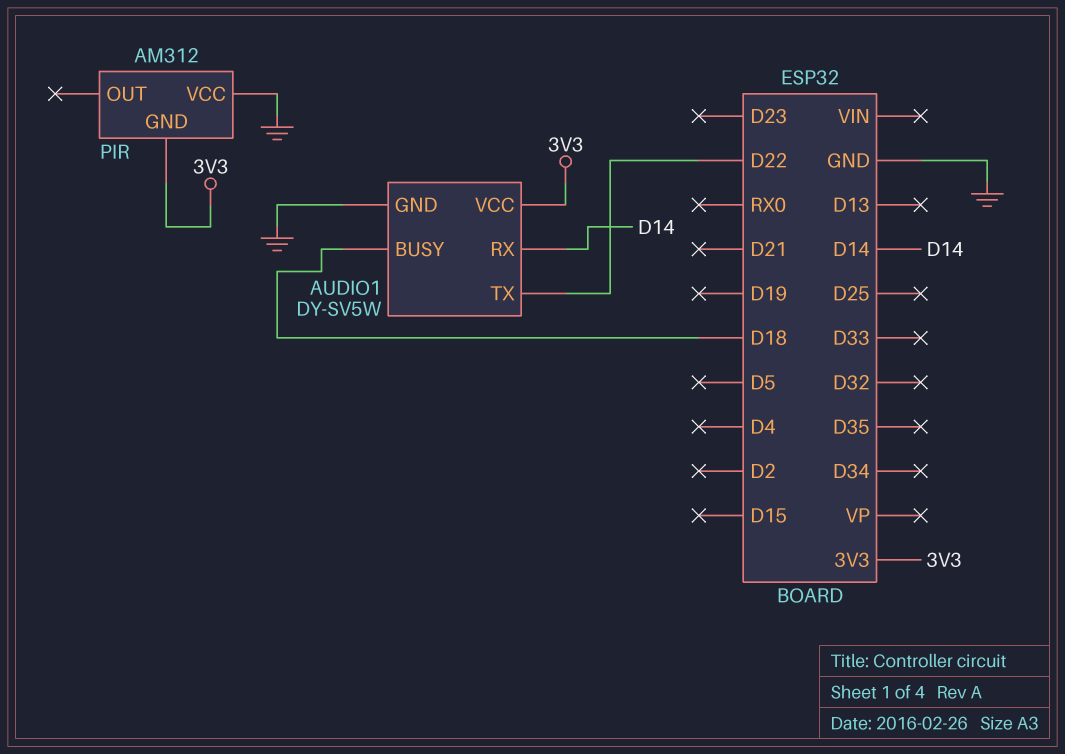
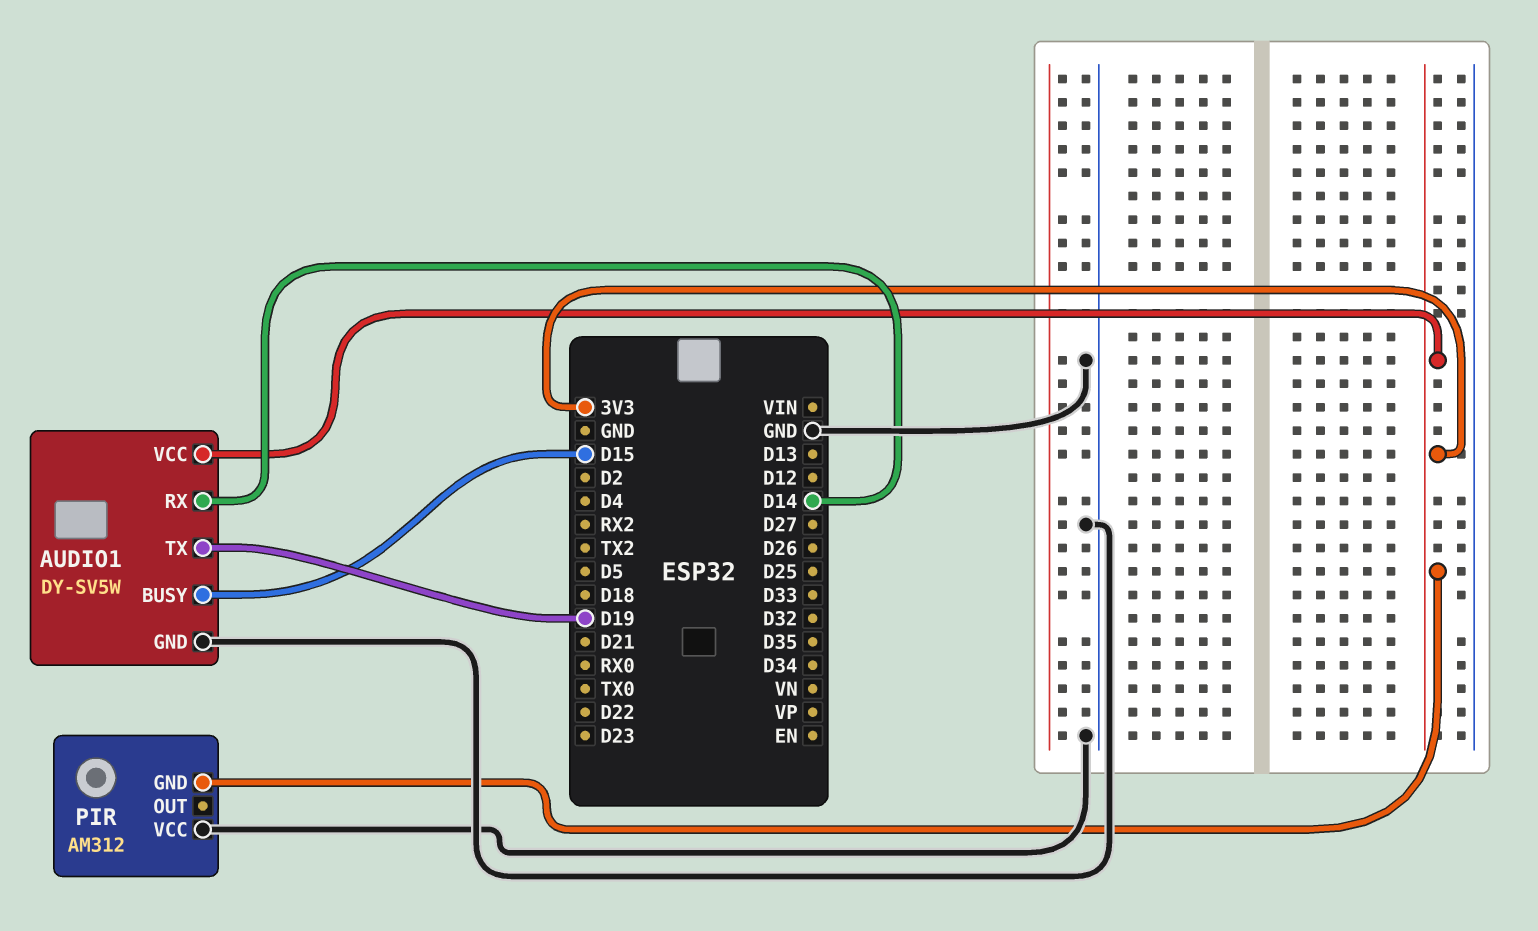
AUDIO1 pin BUSY: D18 -> D15
AUDIO1 pin TX: D22 -> D19

